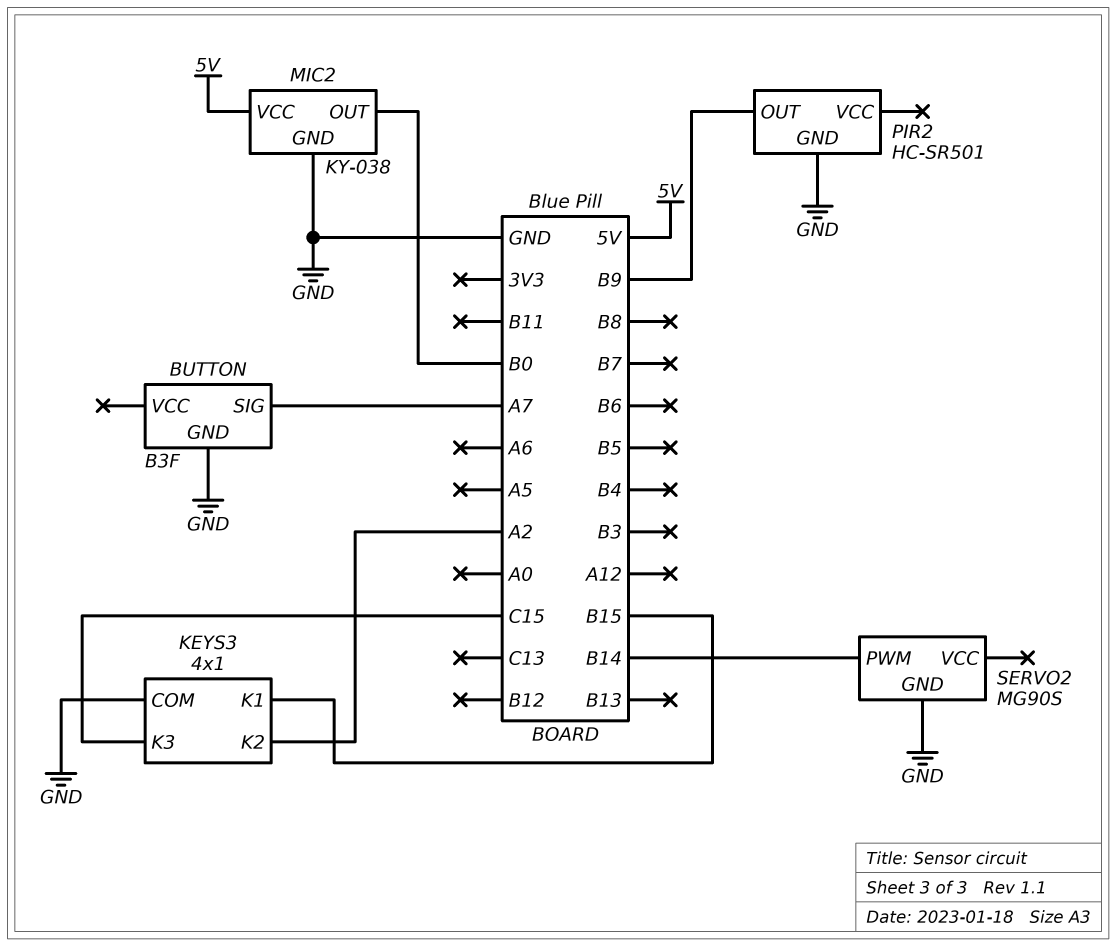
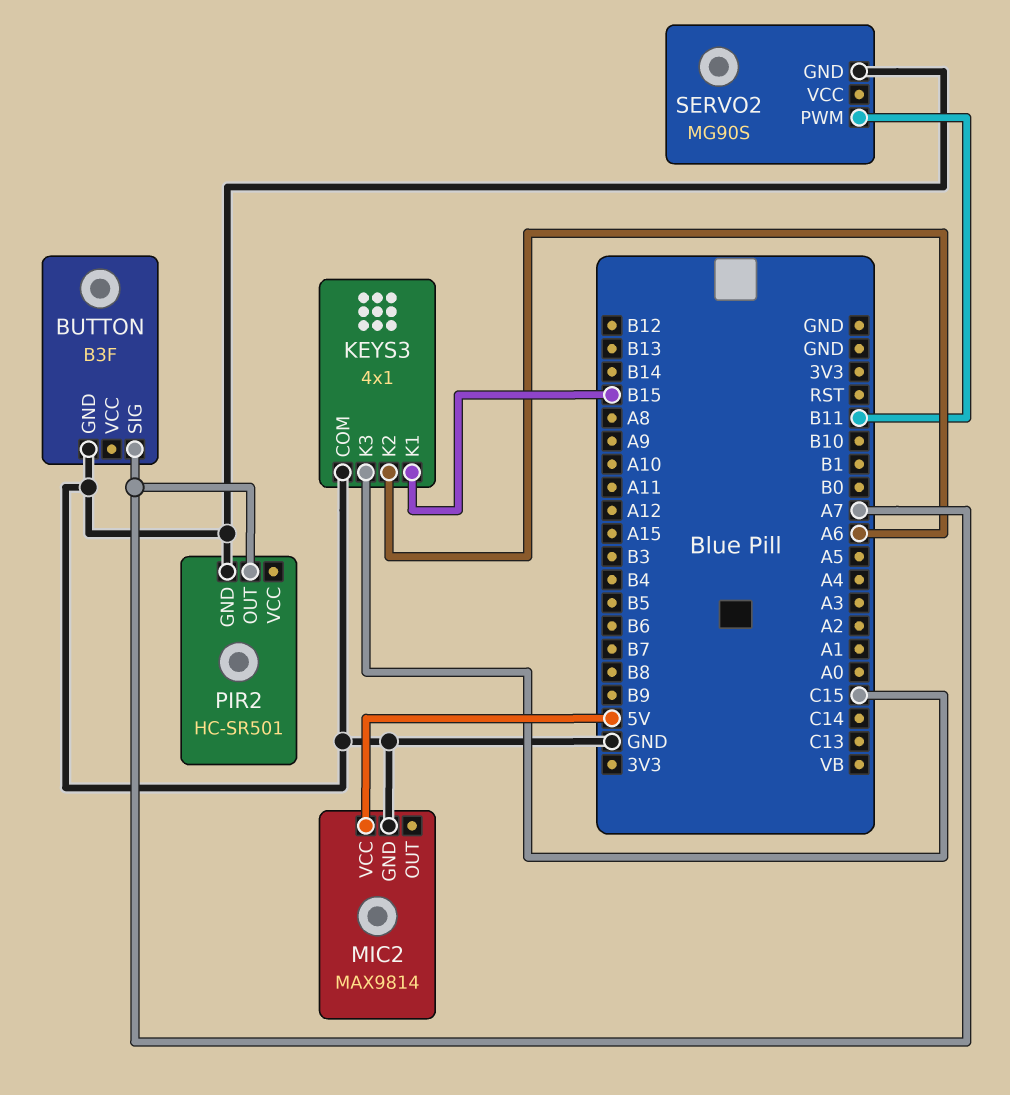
KEYS3 pin K2: A2 -> A6
MIC2: KY-038 -> MAX9814
MIC2 pin OUT: B0 -> none
PIR2 pin OUT: B9 -> A7
SERVO2 pin PWM: B14 -> B11

